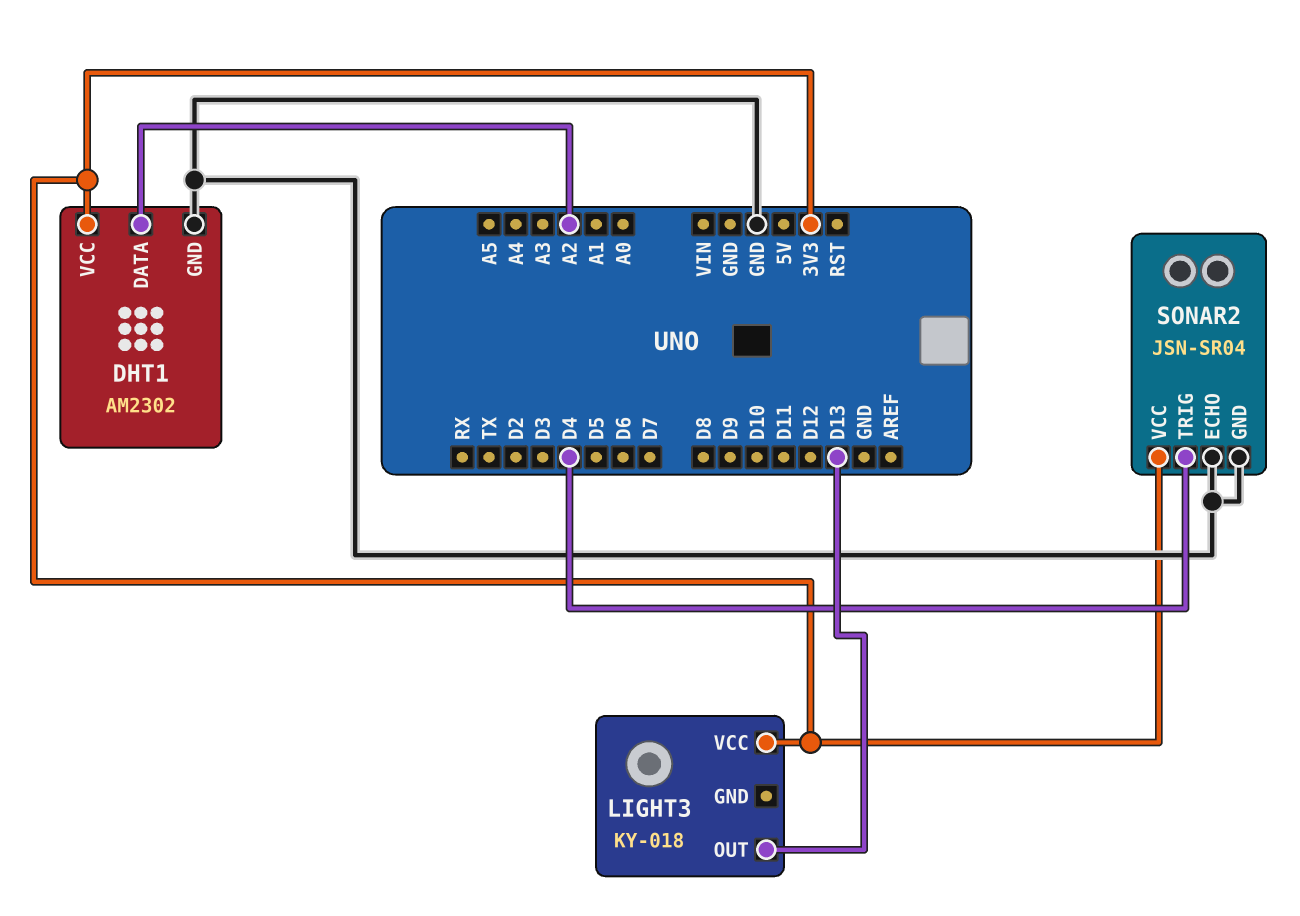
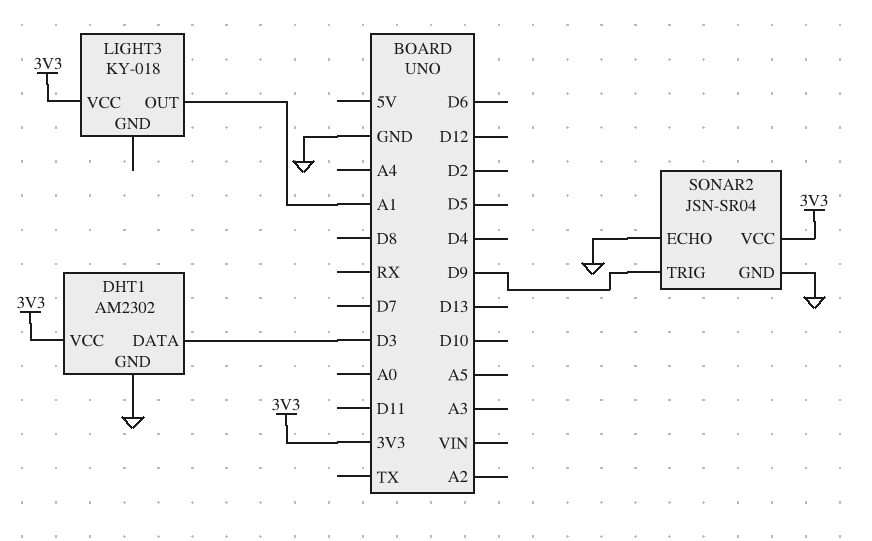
DHT1 pin DATA: A2 -> D3
LIGHT3 pin OUT: D13 -> A1
SONAR2 pin TRIG: D4 -> D9

